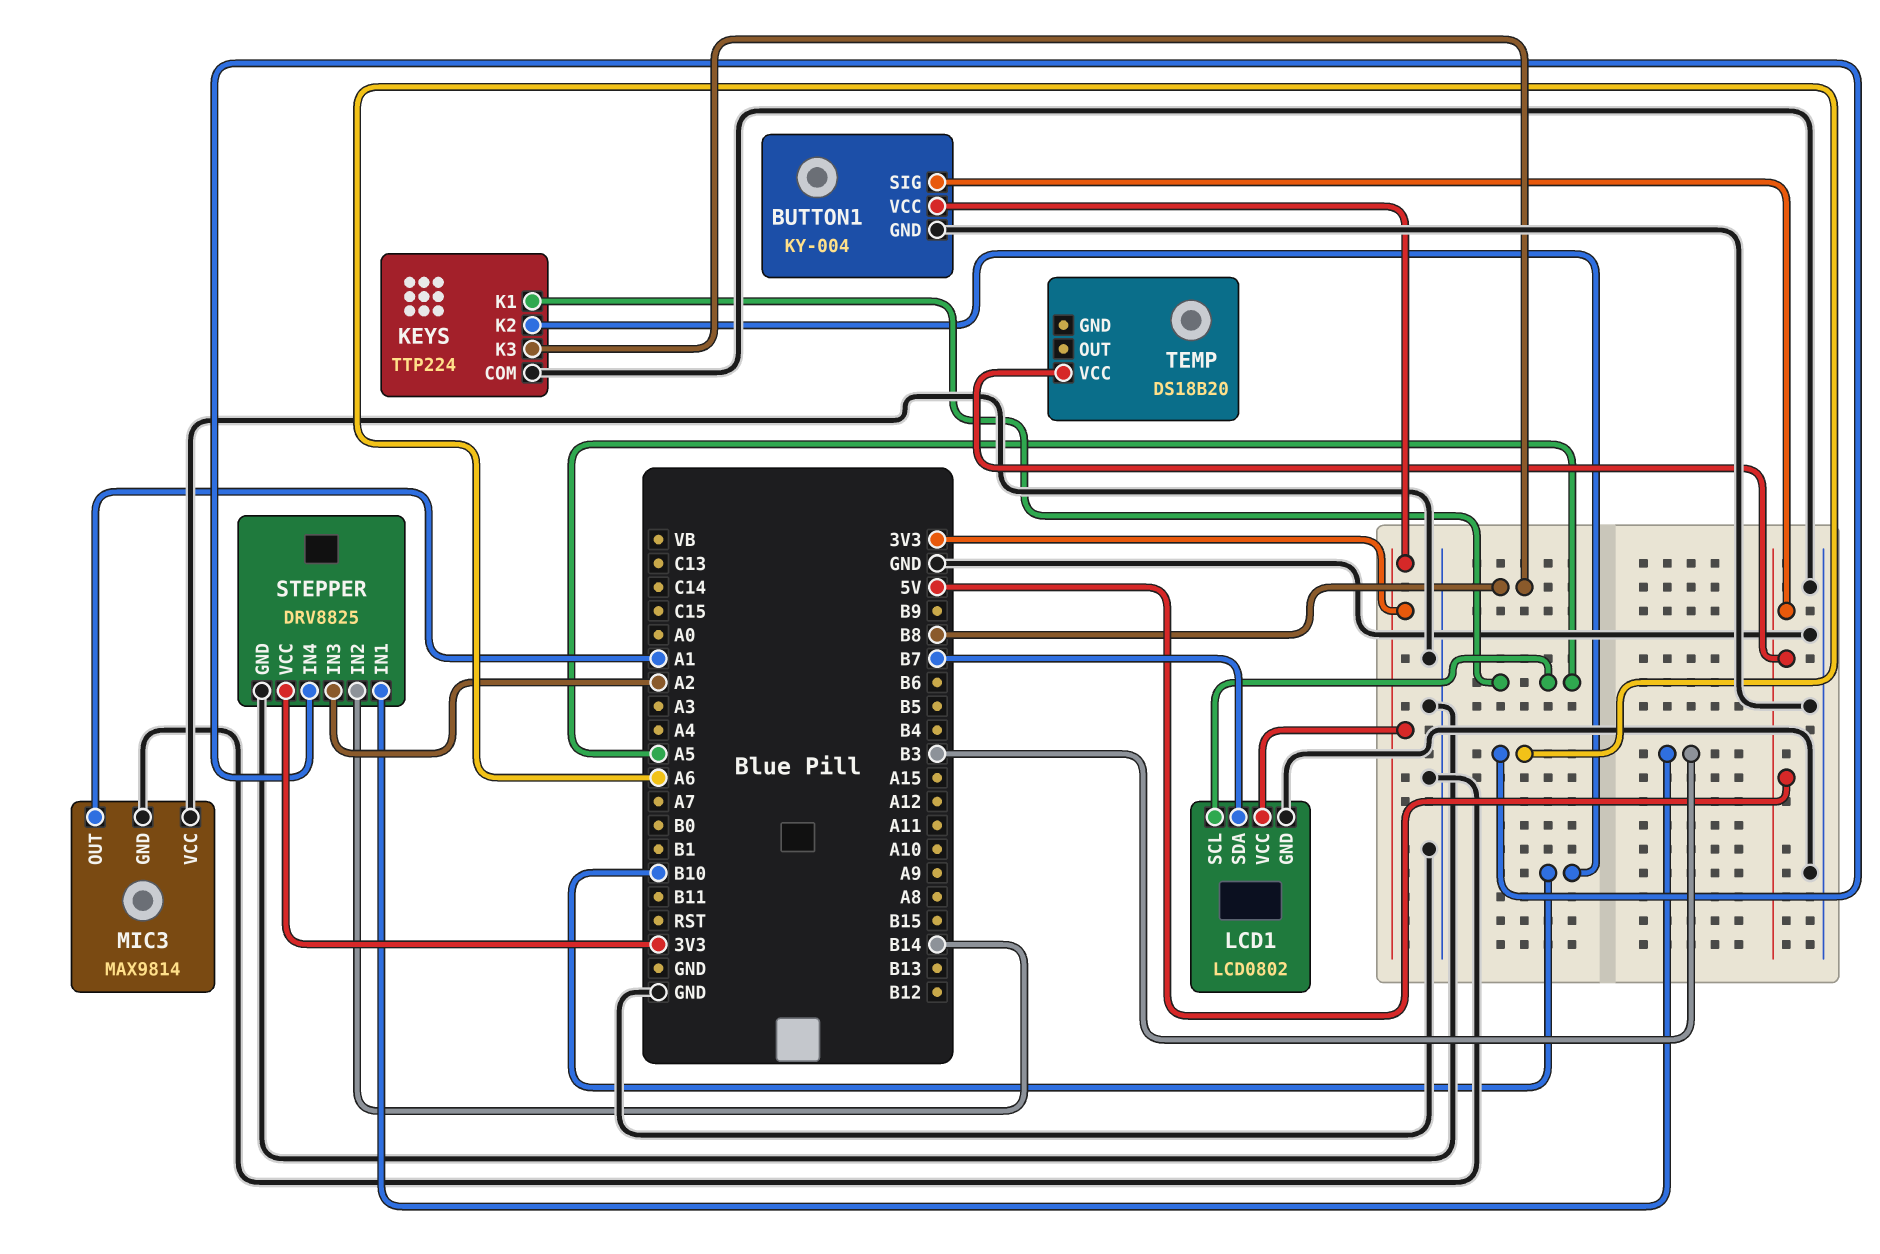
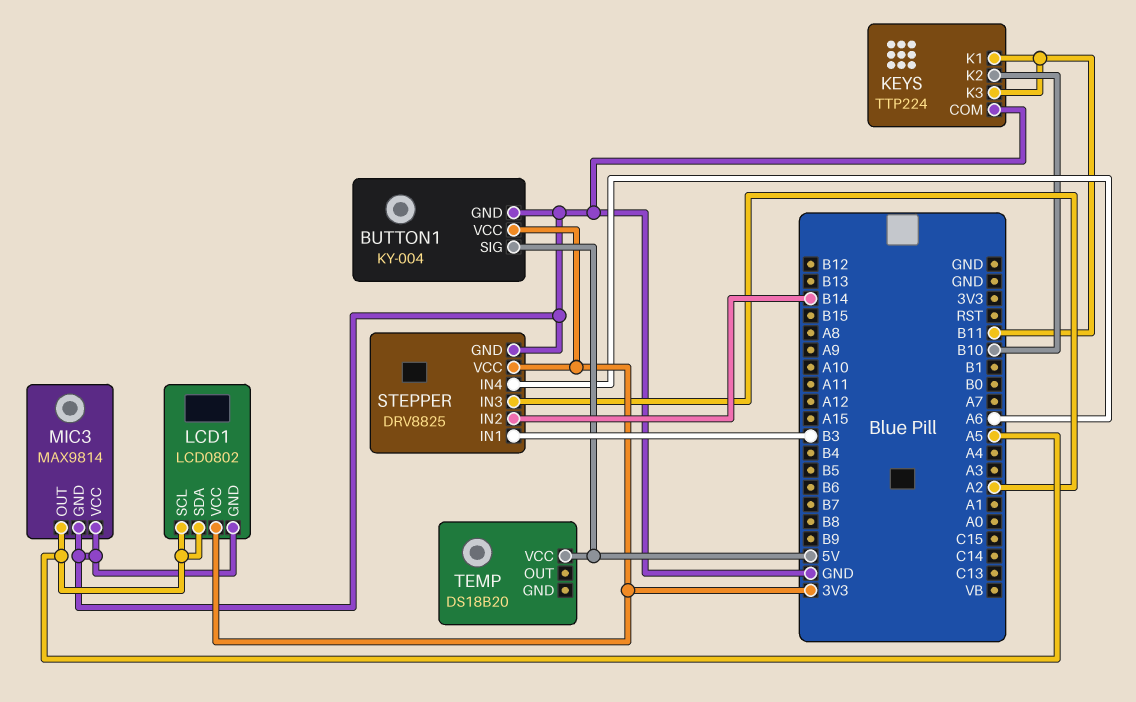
KEYS pin K1: A5 -> B11
KEYS pin K3: B8 -> B11
LCD1 pin SDA: B7 -> A5
MIC3 pin OUT: A1 -> A5

